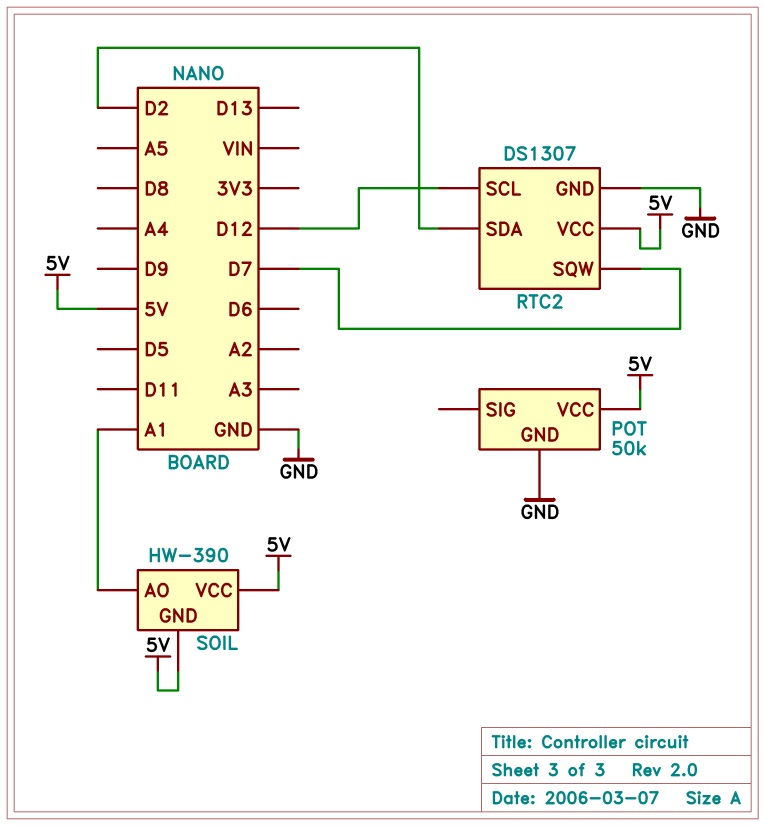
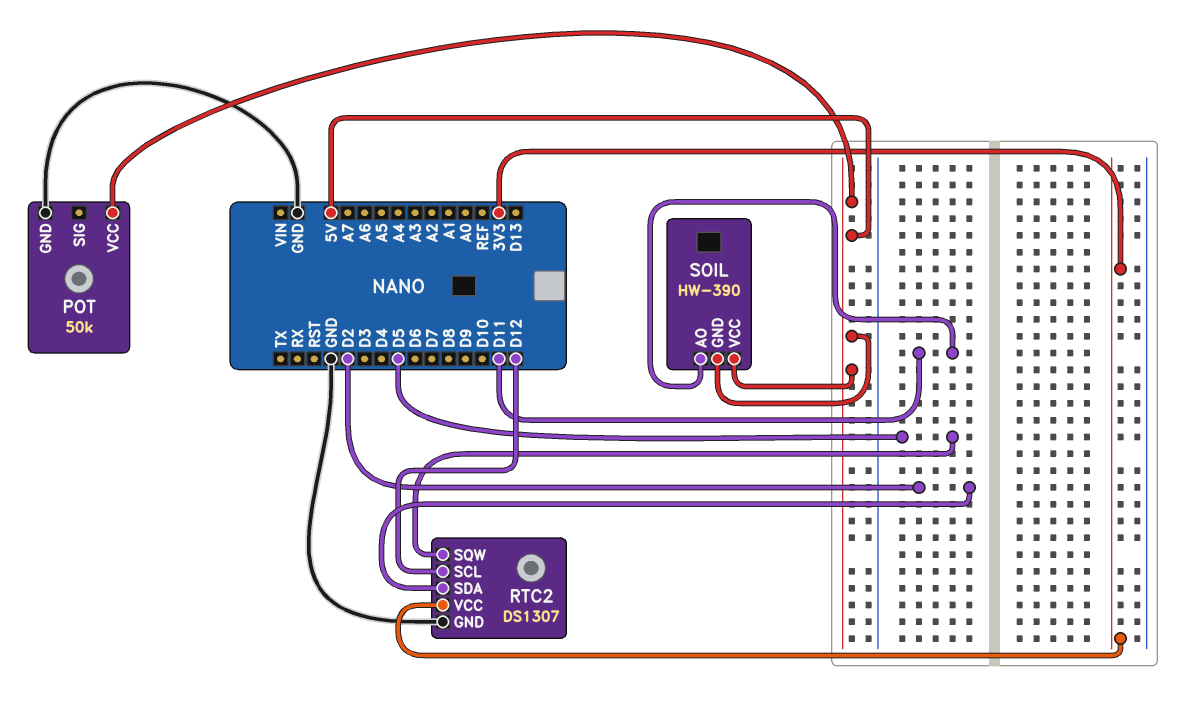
RTC2 pin SQW: D7 -> D5
RTC2 pin VCC: 5V -> 3V3
SOIL pin AO: A1 -> D11

